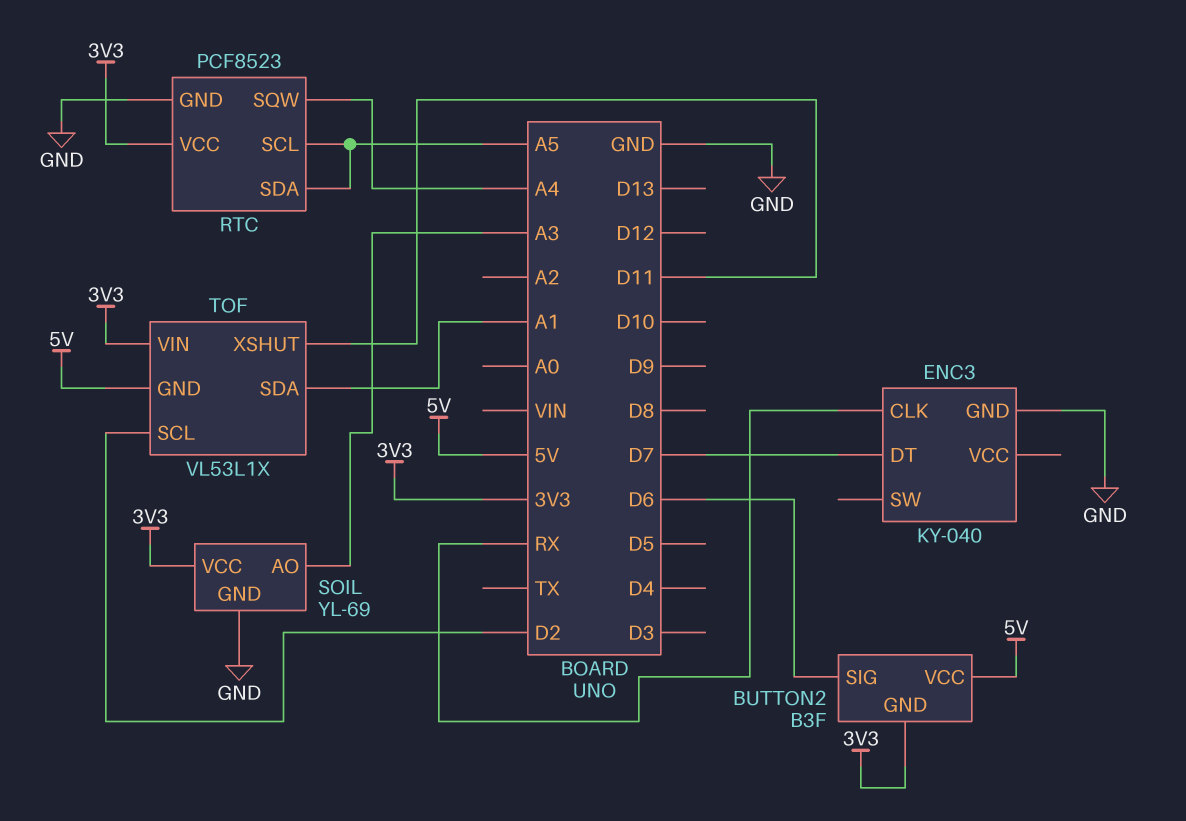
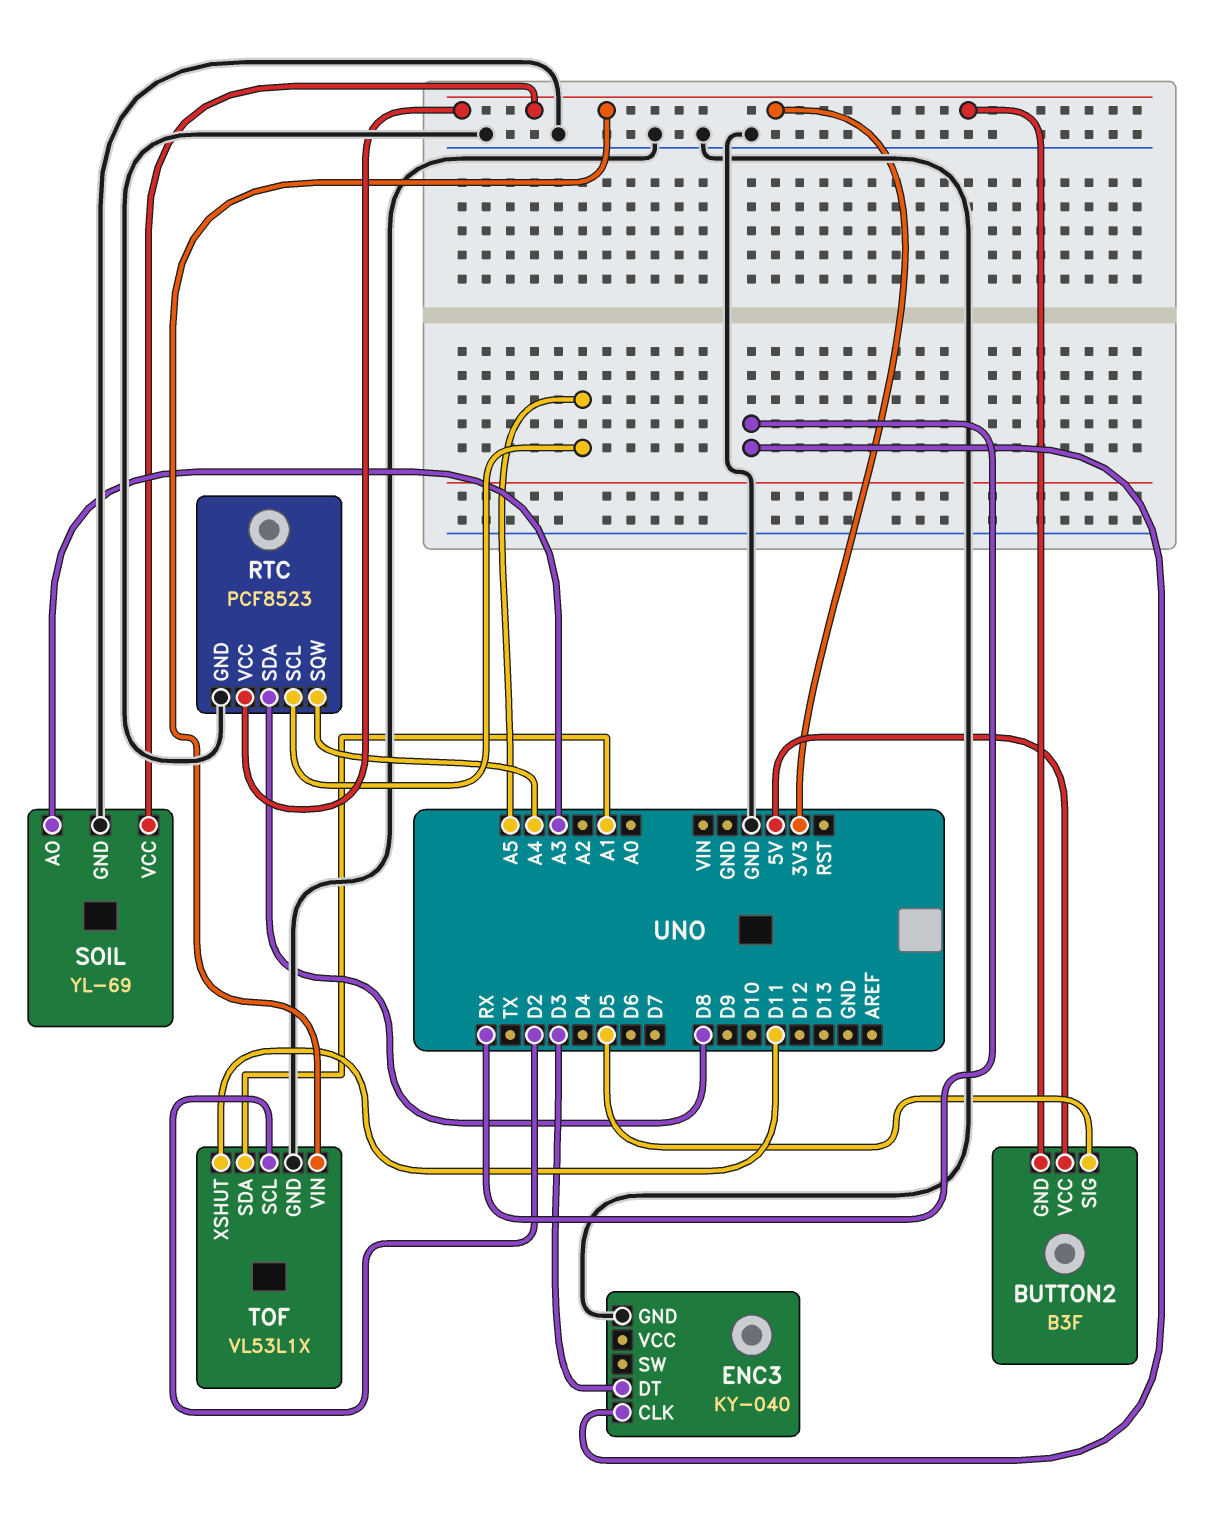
BUTTON2 pin SIG: D6 -> D5
ENC3 pin DT: D7 -> D3
RTC pin SDA: A5 -> D8
TOF pin GND: 5V -> GND

